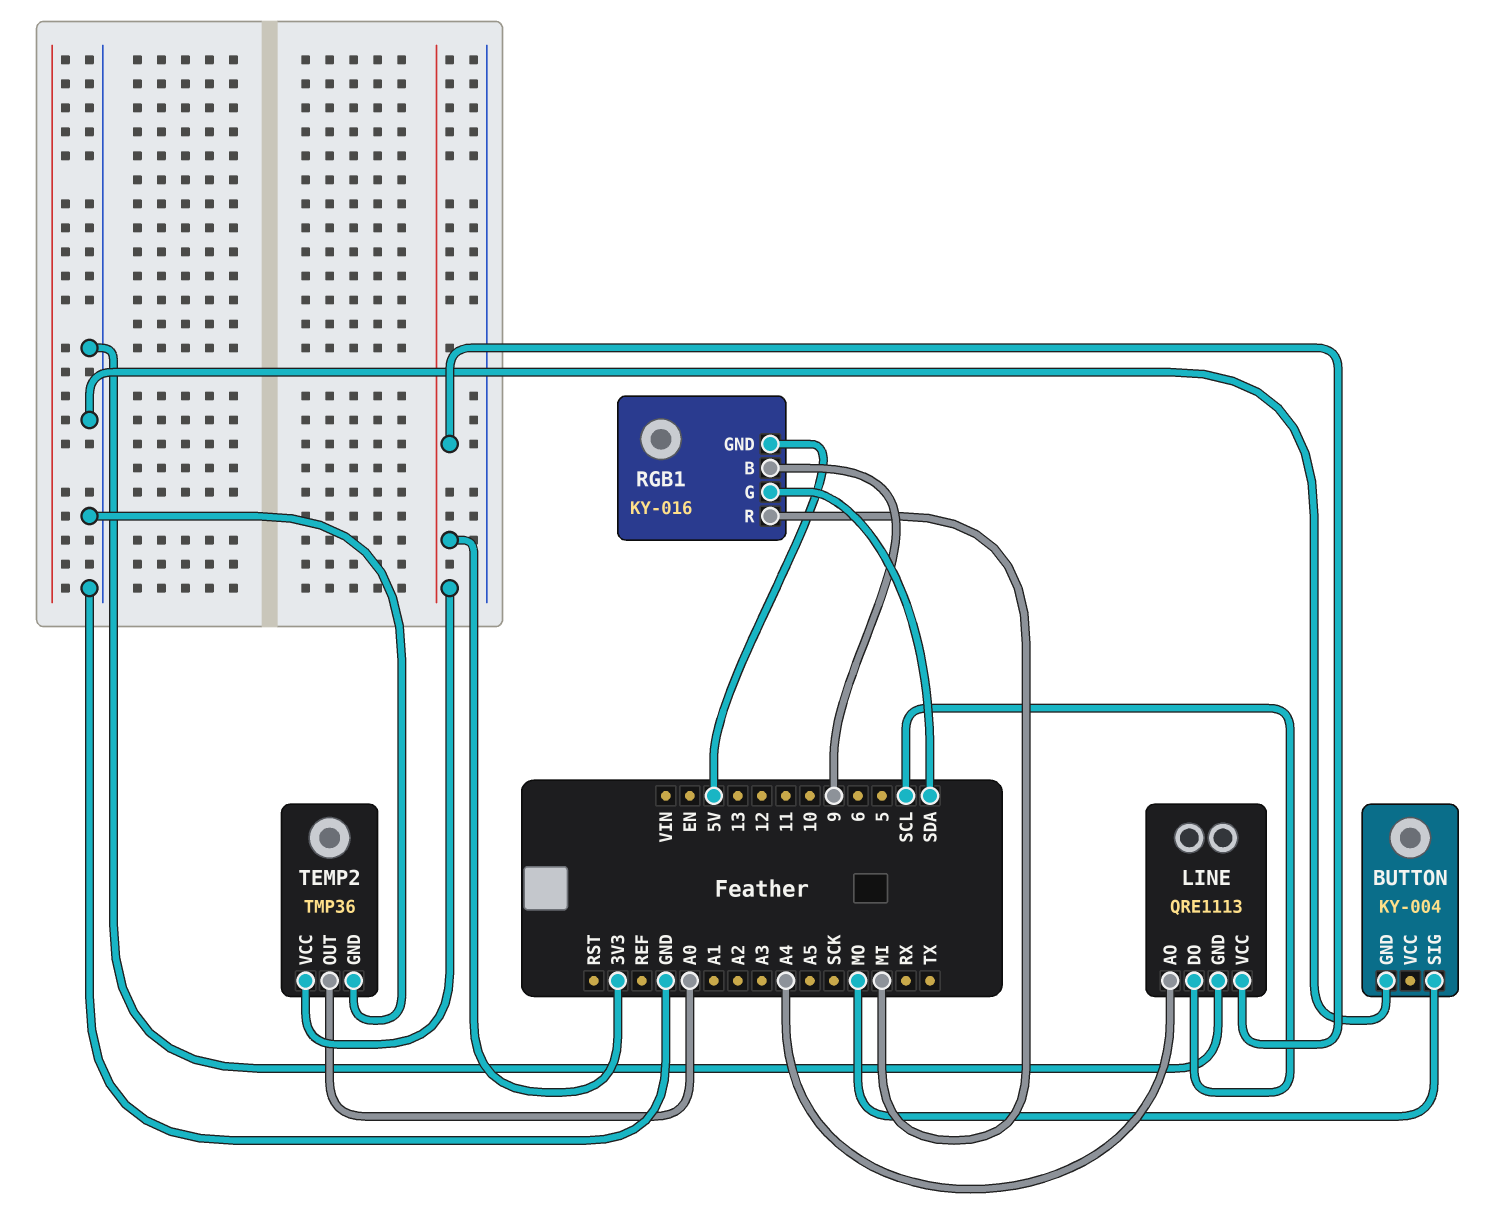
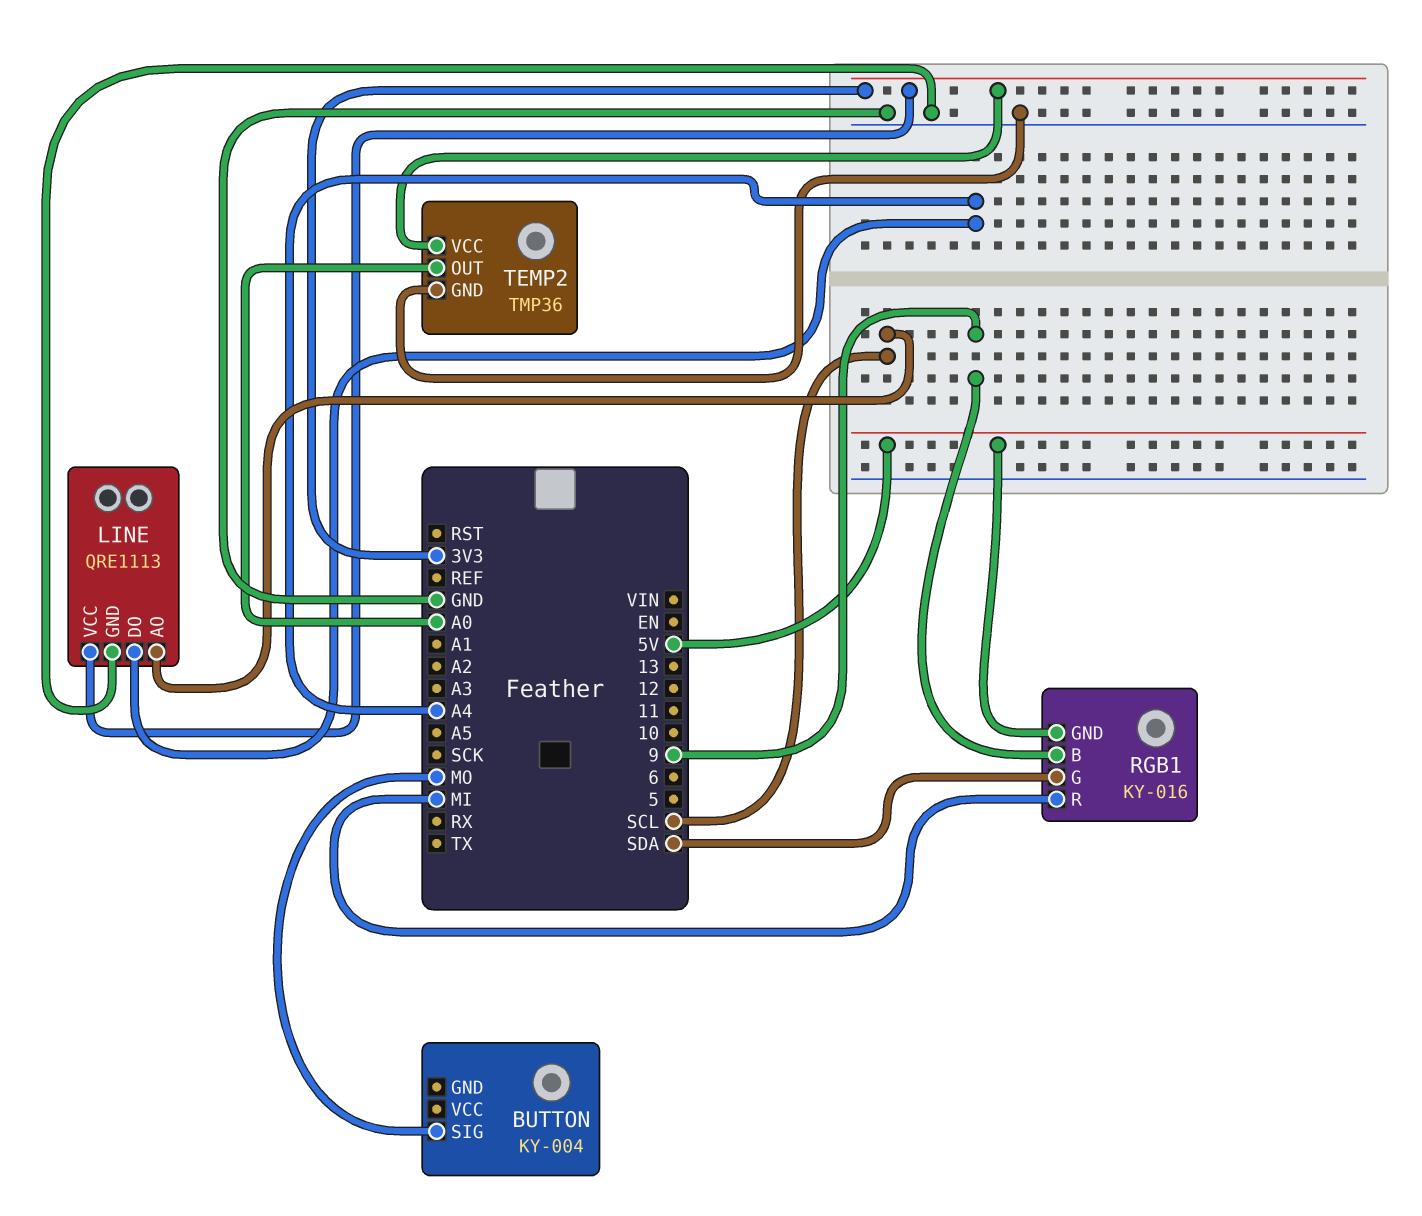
BUTTON pin GND: GND -> none
LINE pin AO: A4 -> SCL
LINE pin DO: SCL -> A4

